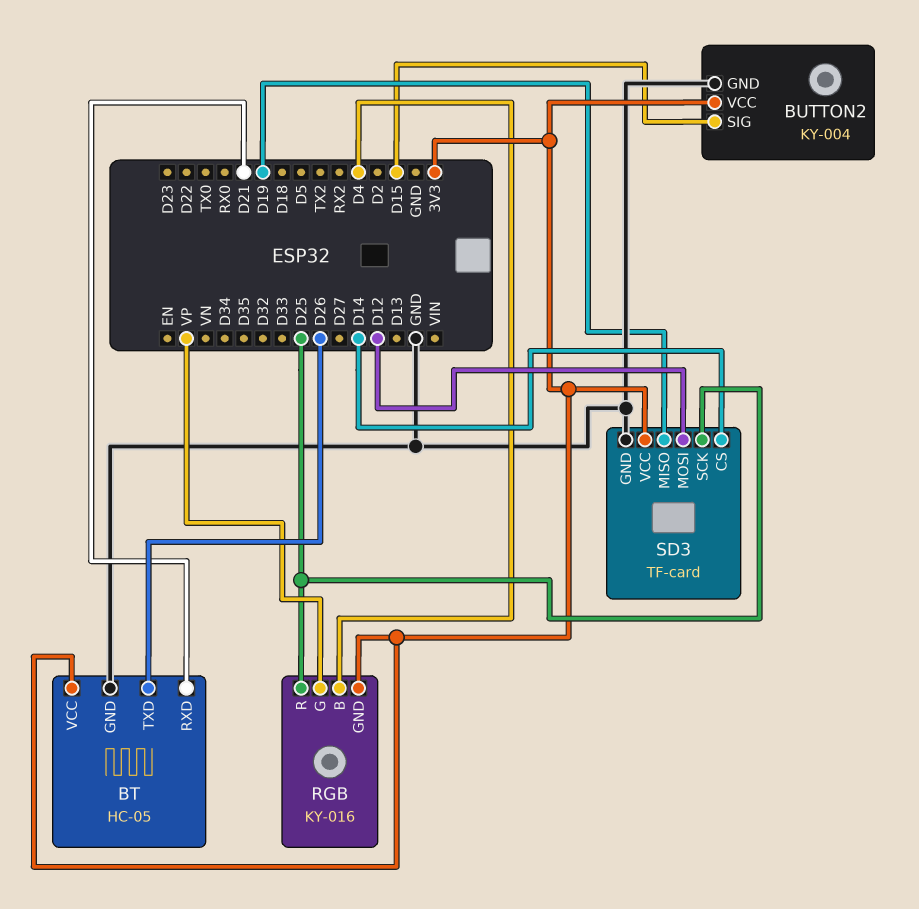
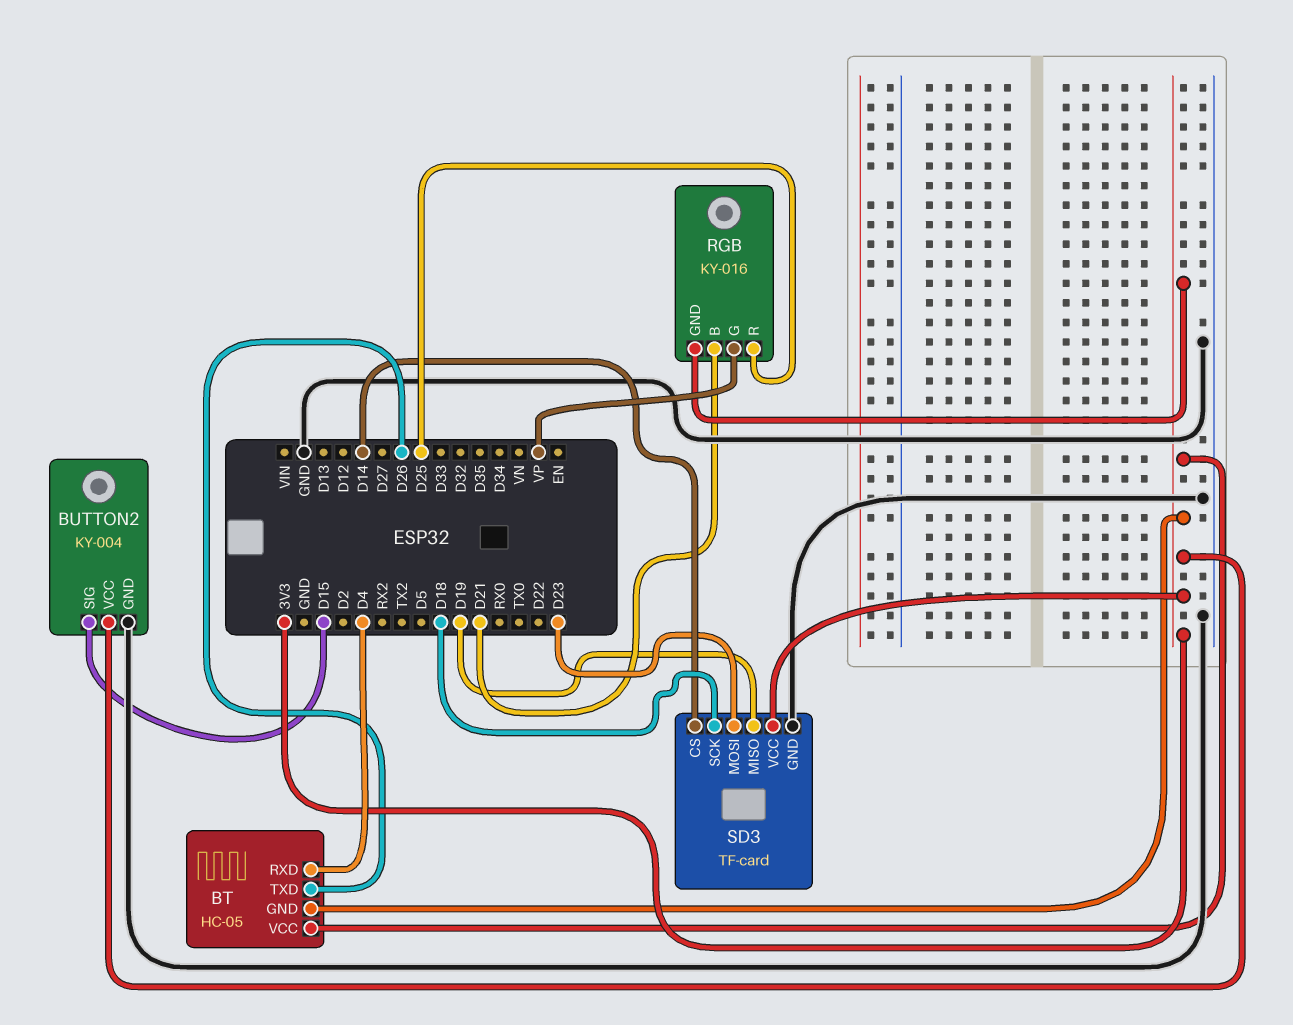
BT pin GND: GND -> 3V3
BT pin RXD: D21 -> D4
RGB pin B: D4 -> D21
SD3 pin MOSI: D12 -> D23
SD3 pin SCK: D25 -> D18

